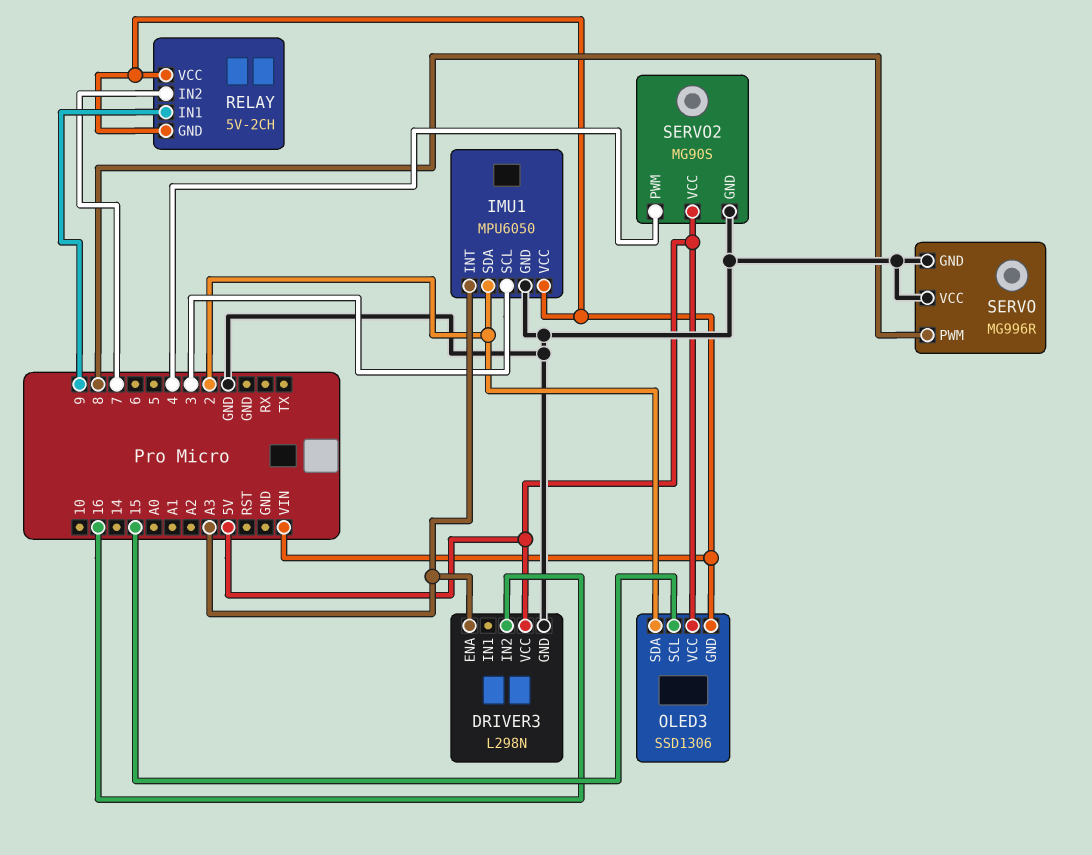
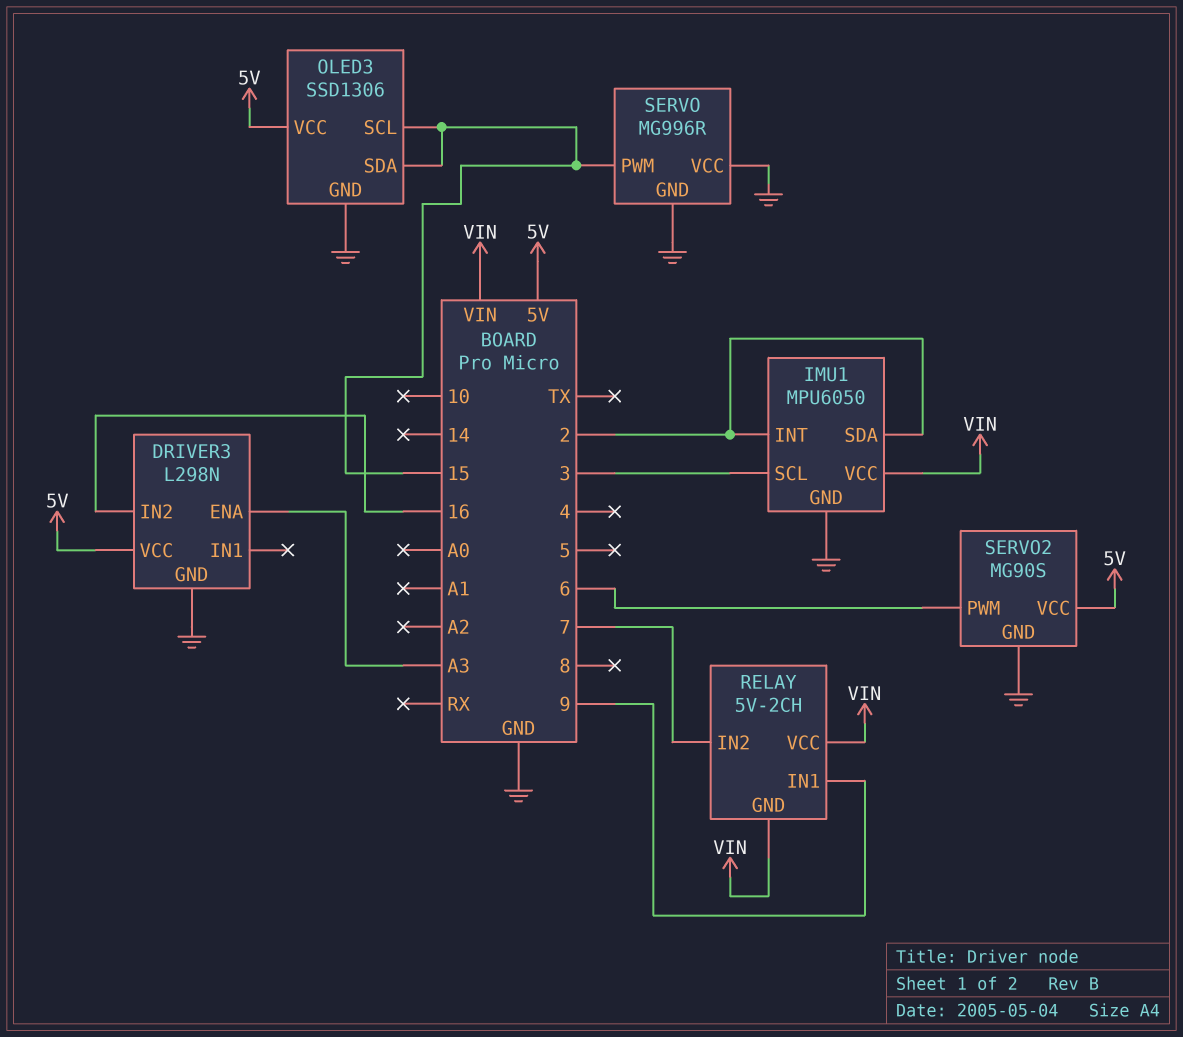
IMU1 pin INT: A3 -> 2
OLED3 pin GND: VIN -> GND
OLED3 pin SDA: 2 -> 15
SERVO pin PWM: 8 -> 15
SERVO2 pin PWM: 4 -> 6

